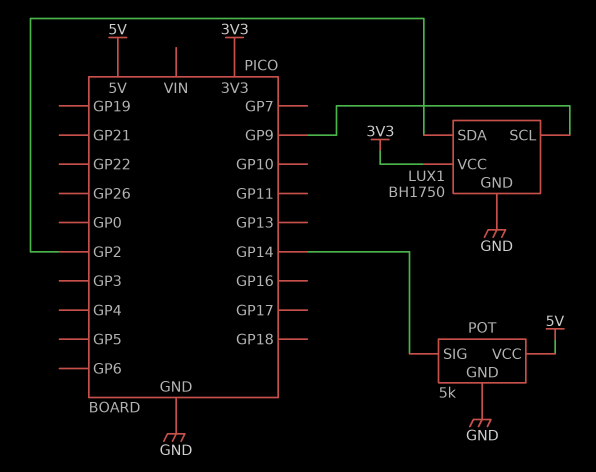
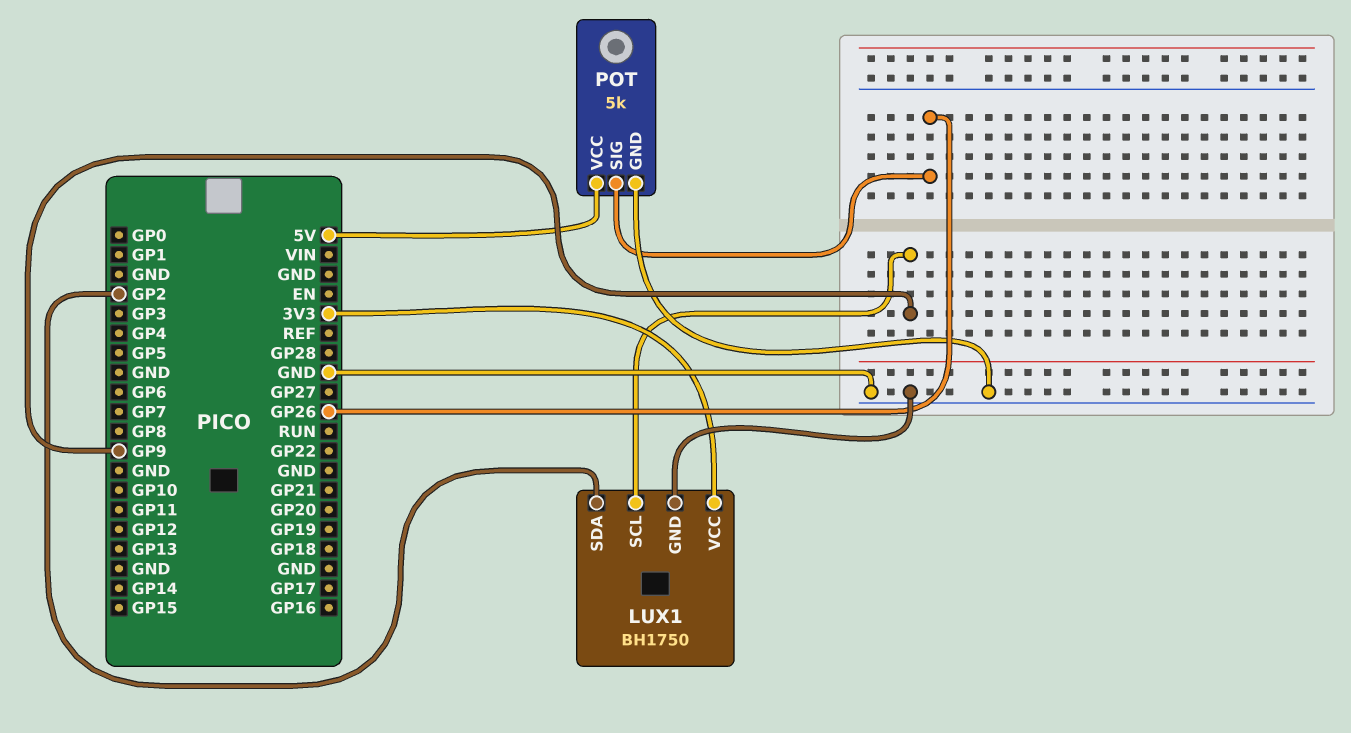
POT pin SIG: GP14 -> GP26

